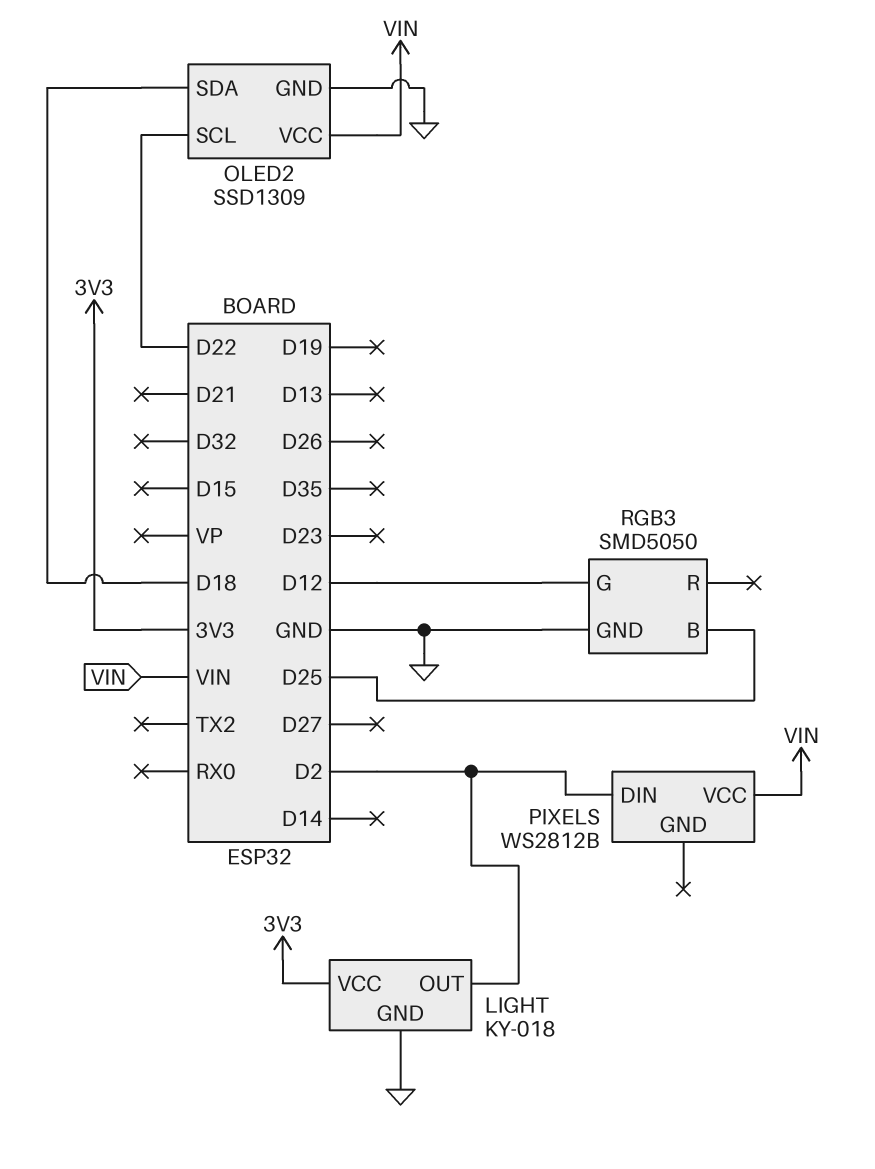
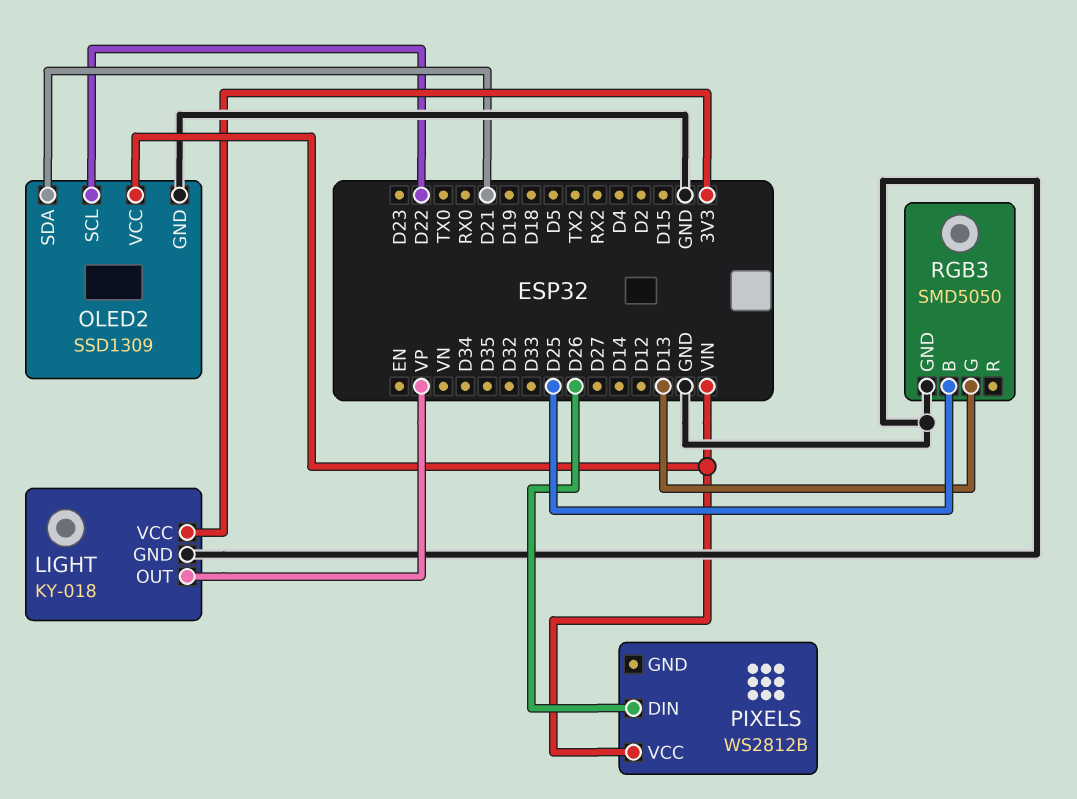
LIGHT pin OUT: D2 -> VP
OLED2 pin SDA: D18 -> D21
PIXELS pin DIN: D2 -> D26
RGB3 pin G: D12 -> D13

